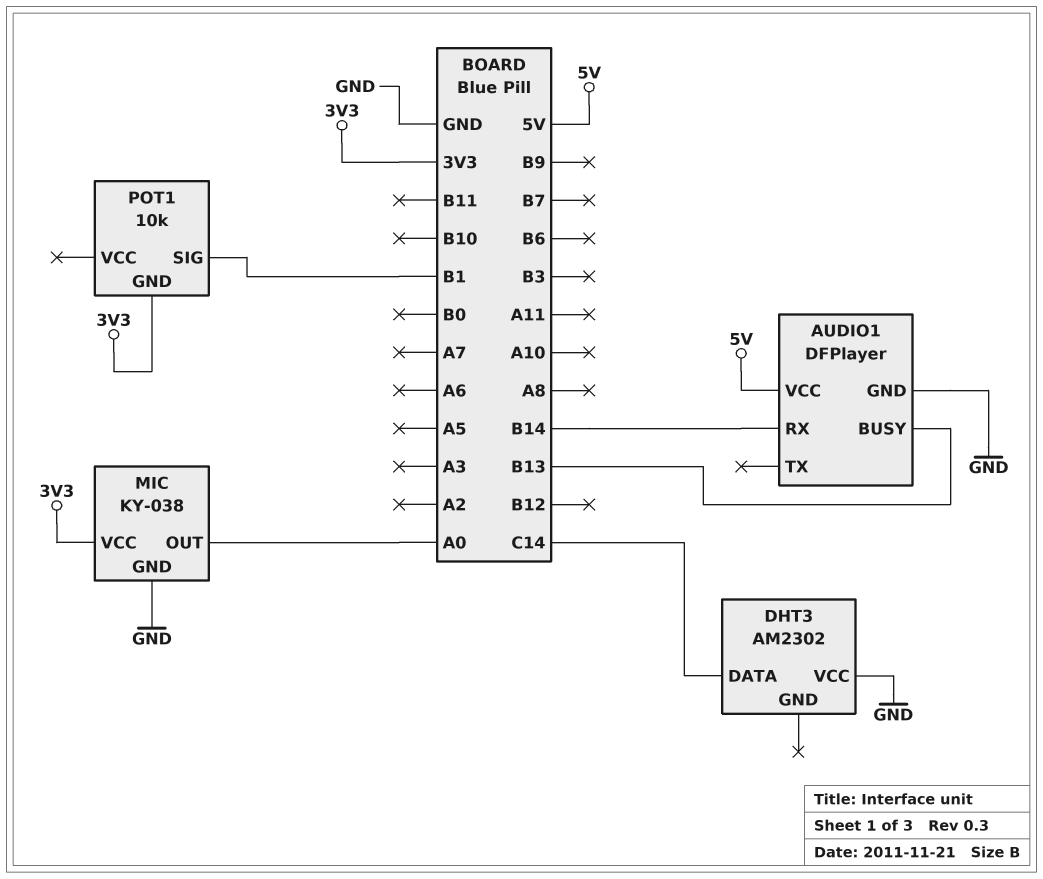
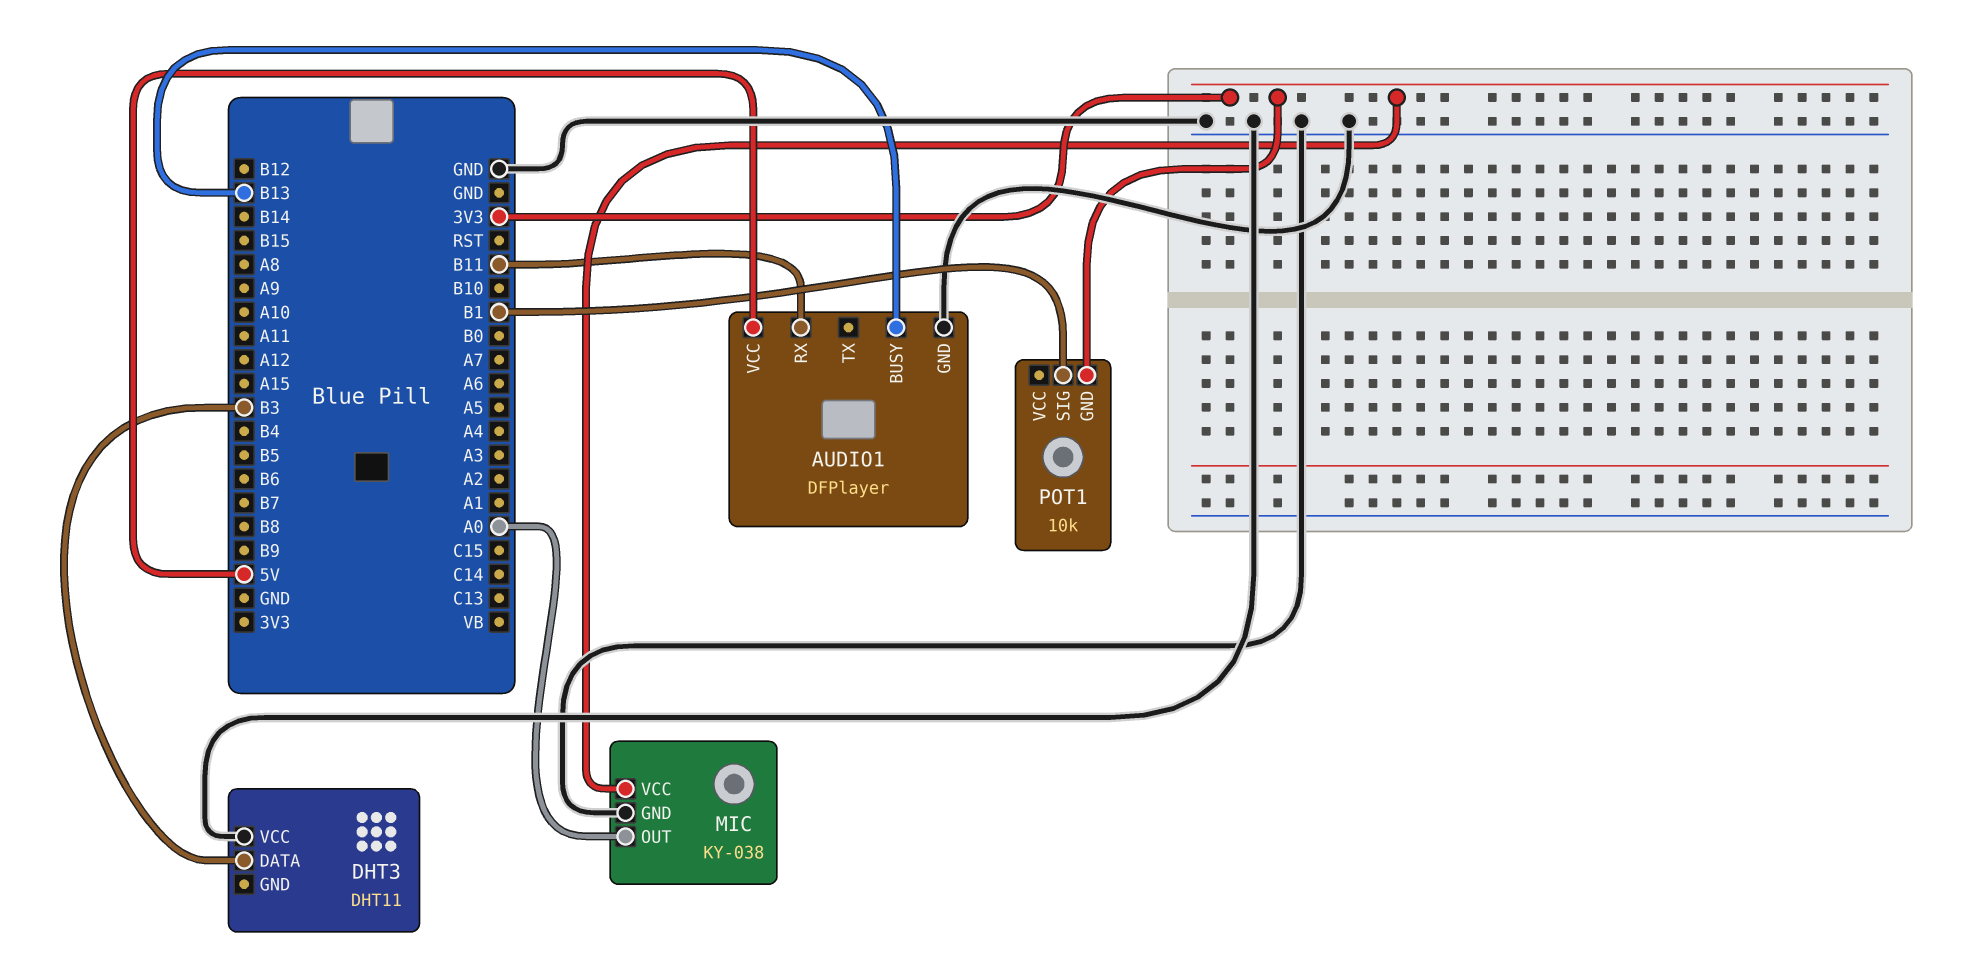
AUDIO1 pin RX: B14 -> B11
DHT3: AM2302 -> DHT11
DHT3 pin DATA: C14 -> B3

